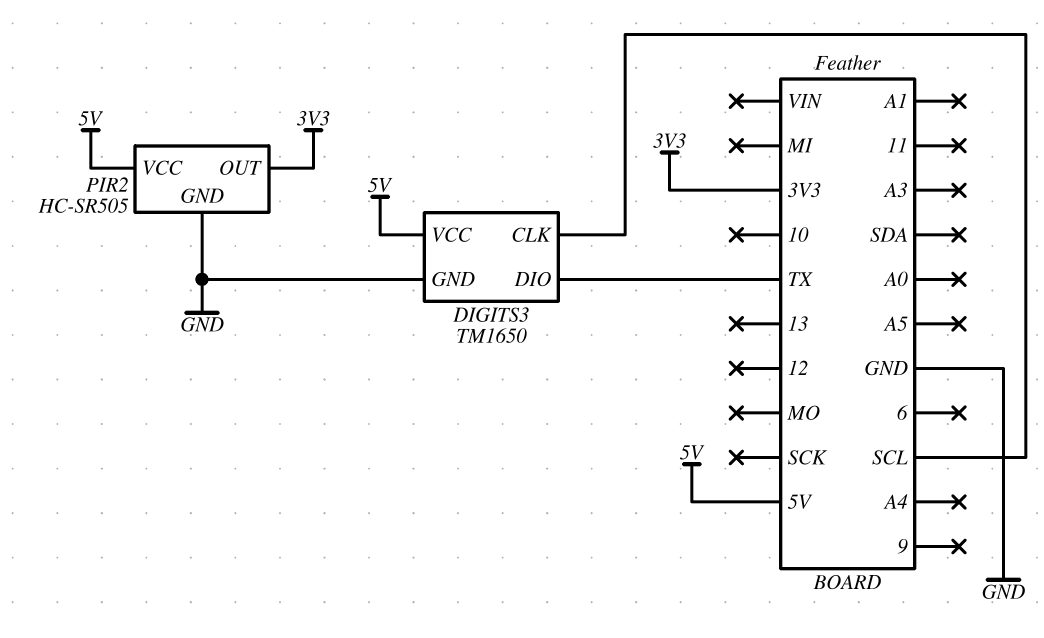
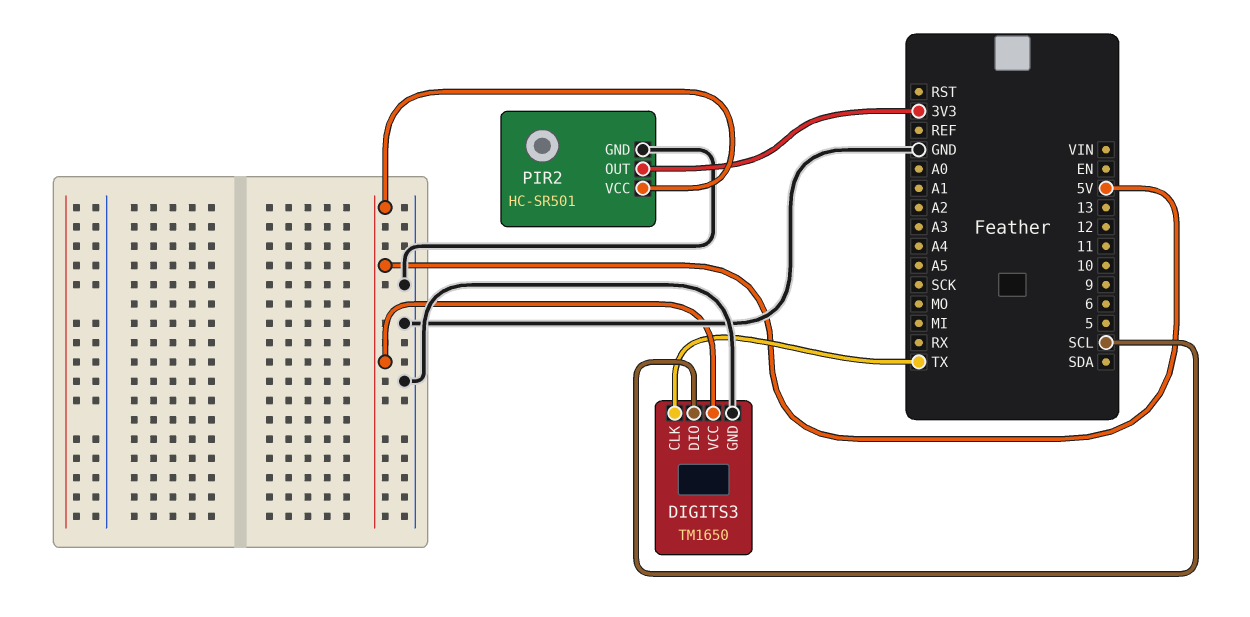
DIGITS3 pin CLK: SCL -> TX
DIGITS3 pin DIO: TX -> SCL
PIR2: HC-SR505 -> HC-SR501

